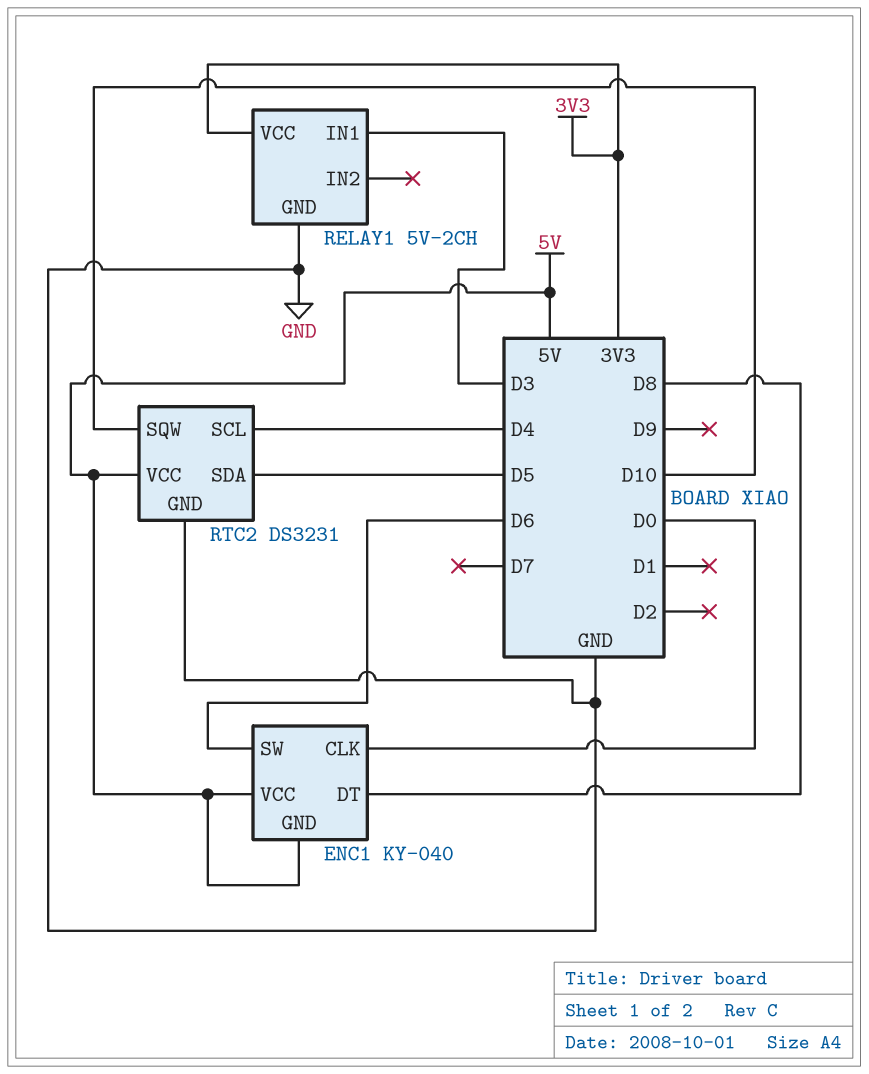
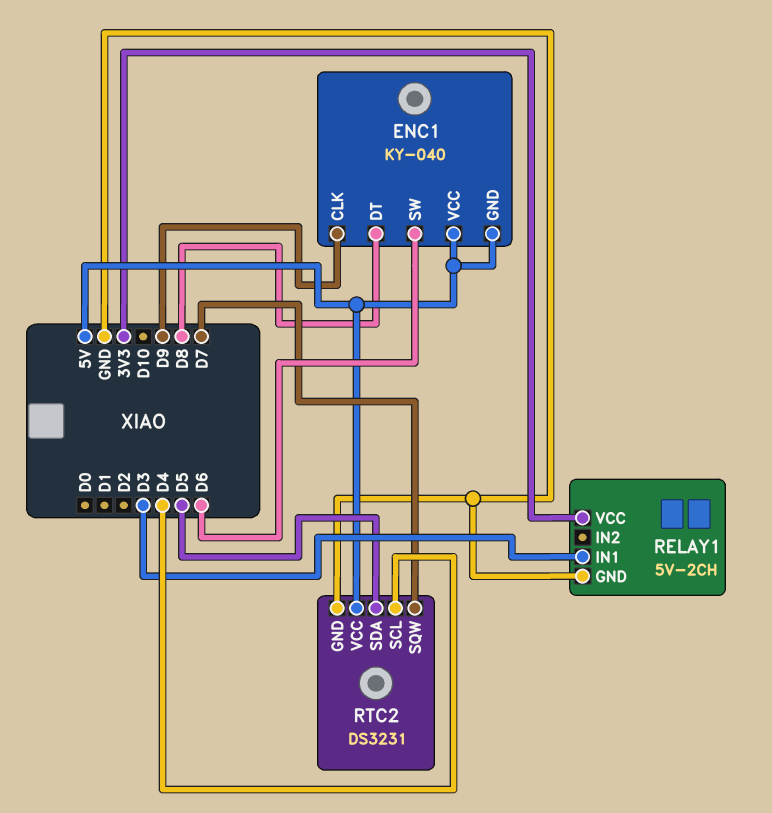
ENC1 pin CLK: D0 -> D9
RTC2 pin SQW: D10 -> D7

